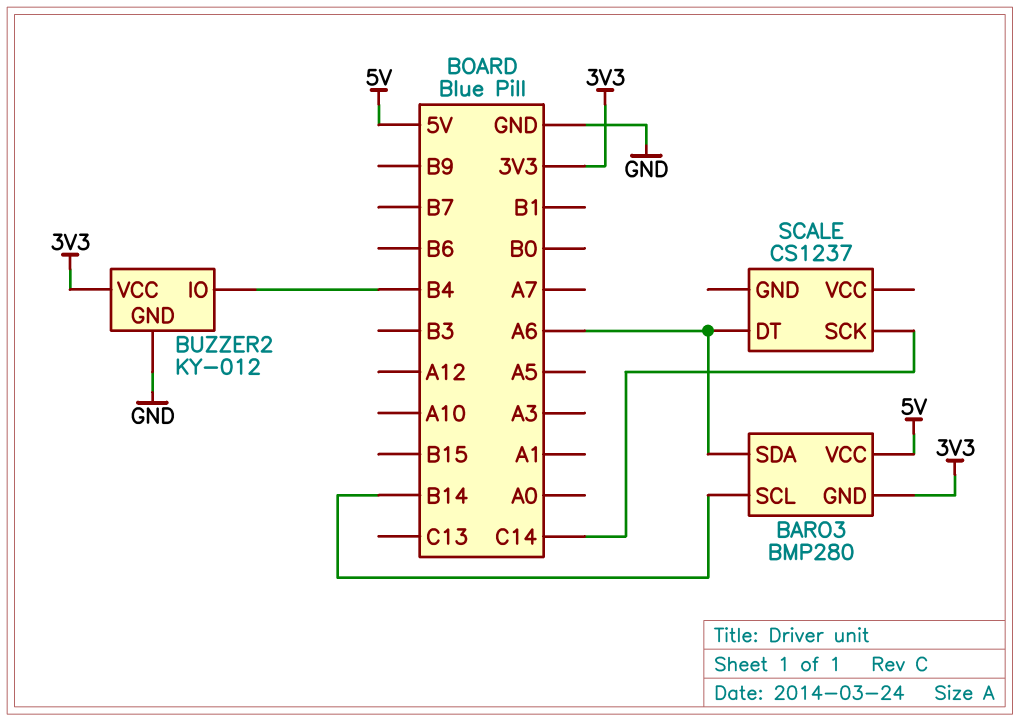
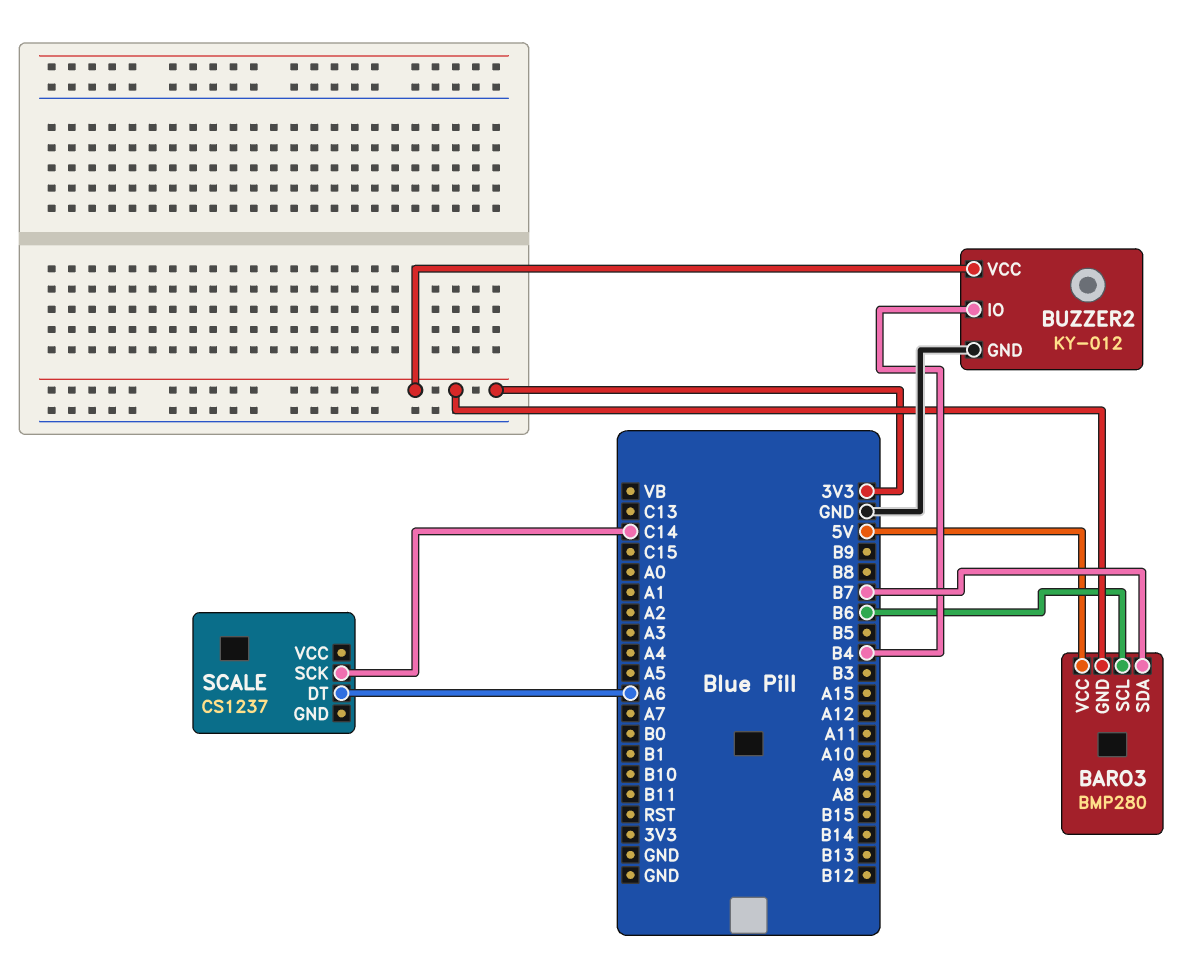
BARO3 pin SCL: B14 -> B6
BARO3 pin SDA: A6 -> B7

